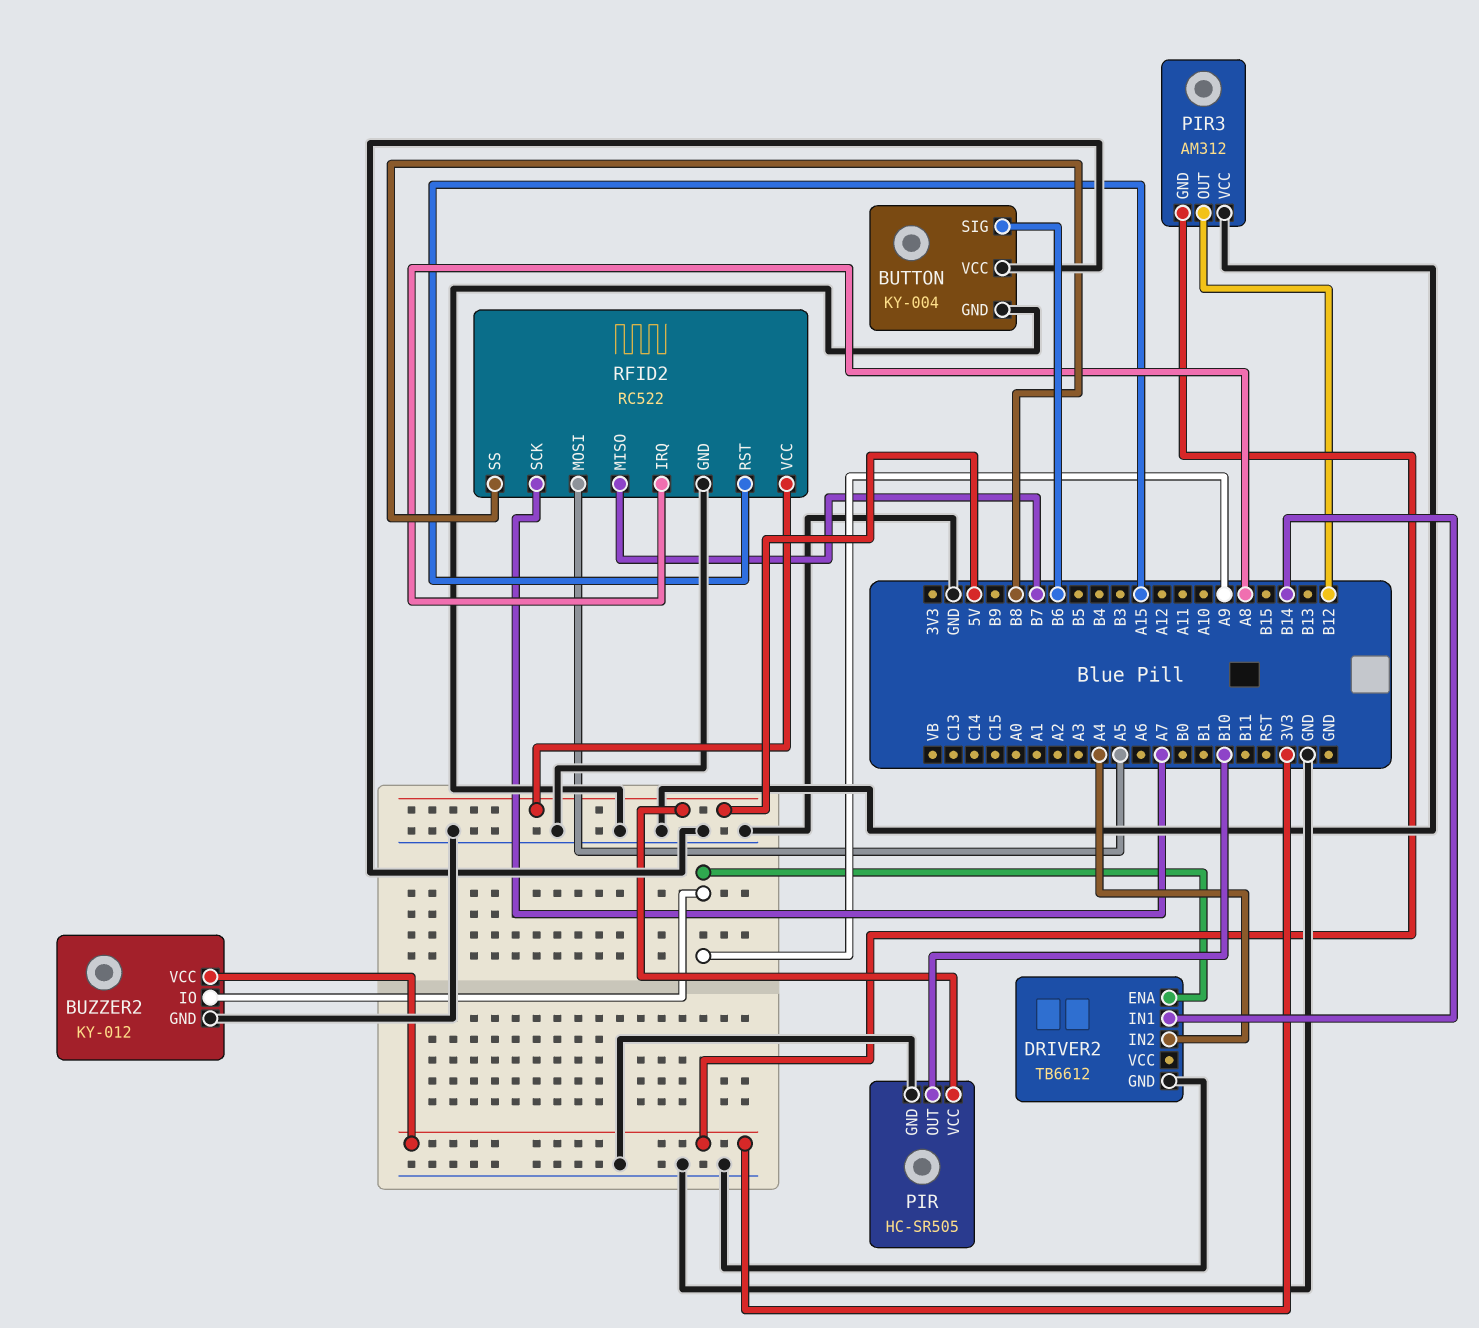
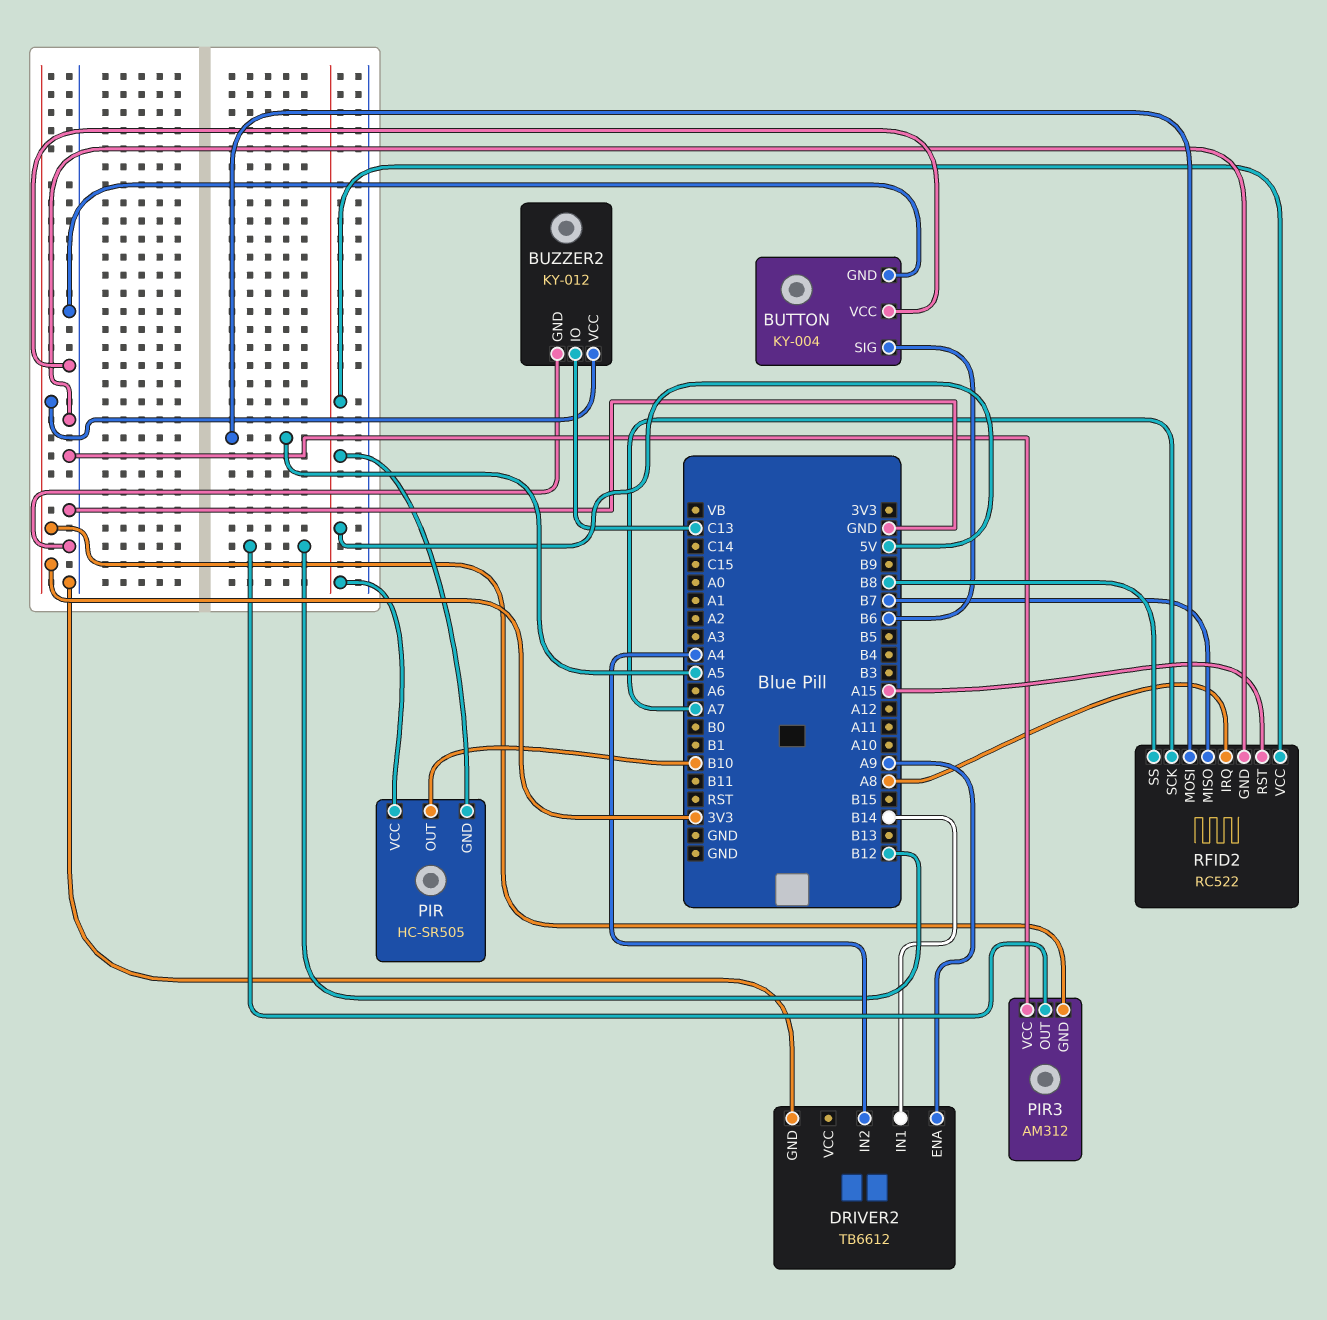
BUZZER2 pin IO: A9 -> C13
PIR pin GND: GND -> 5V

